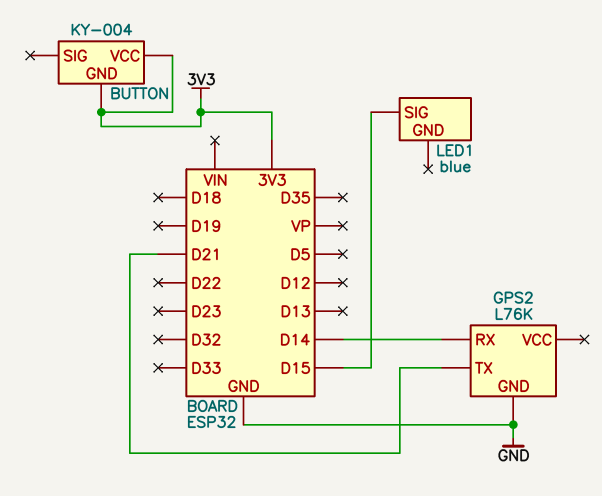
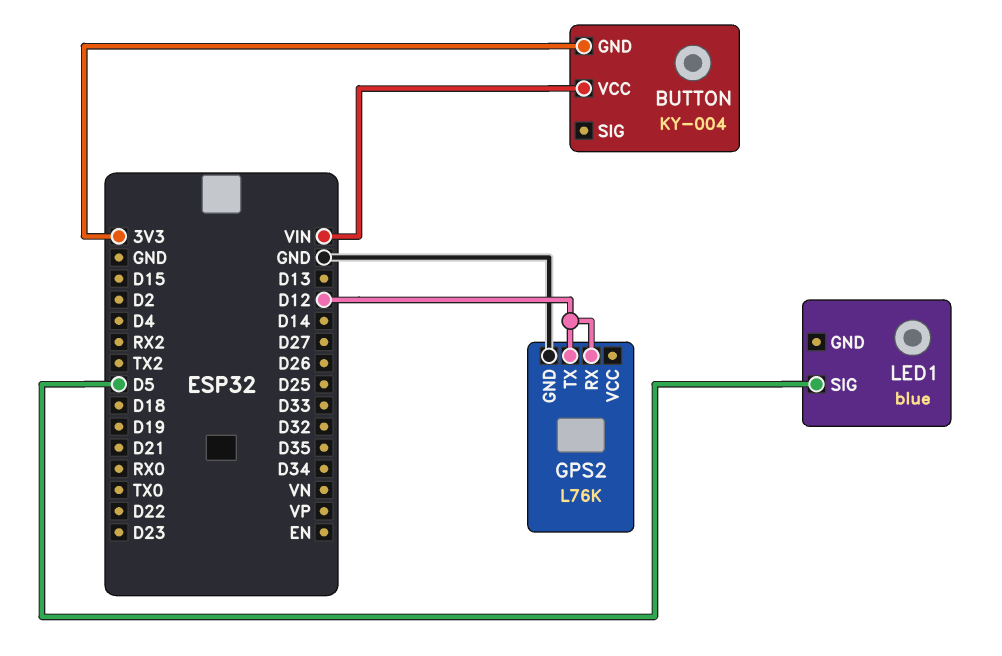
BUTTON pin VCC: 3V3 -> VIN
GPS2 pin RX: D14 -> D12
GPS2 pin TX: D21 -> D12
LED1 pin SIG: D15 -> D5

